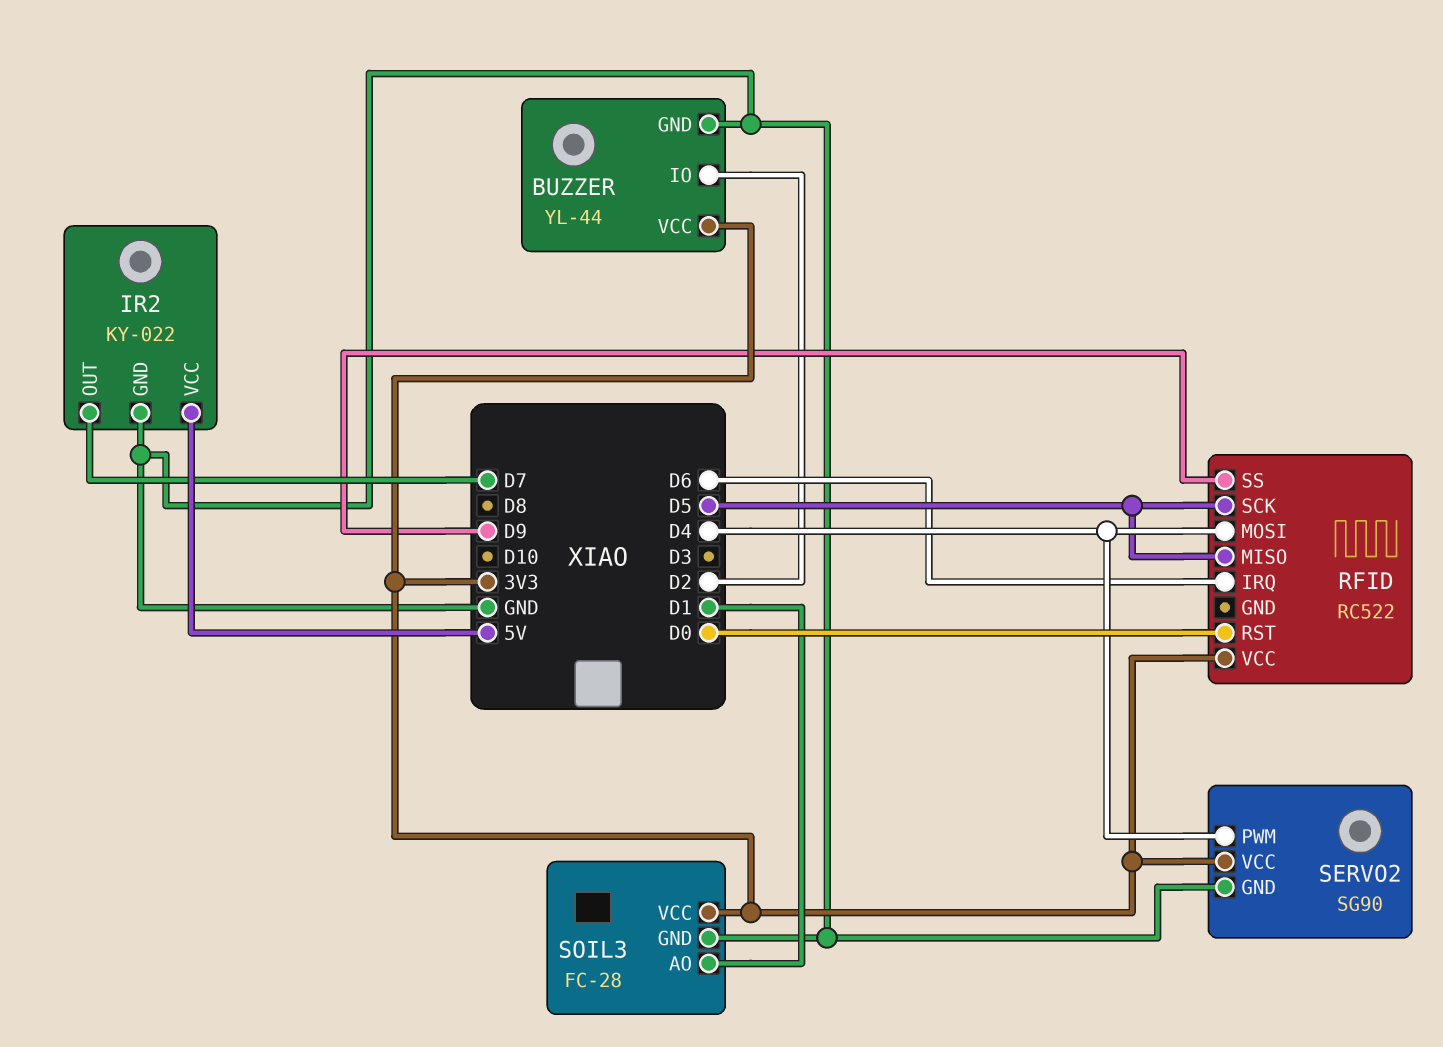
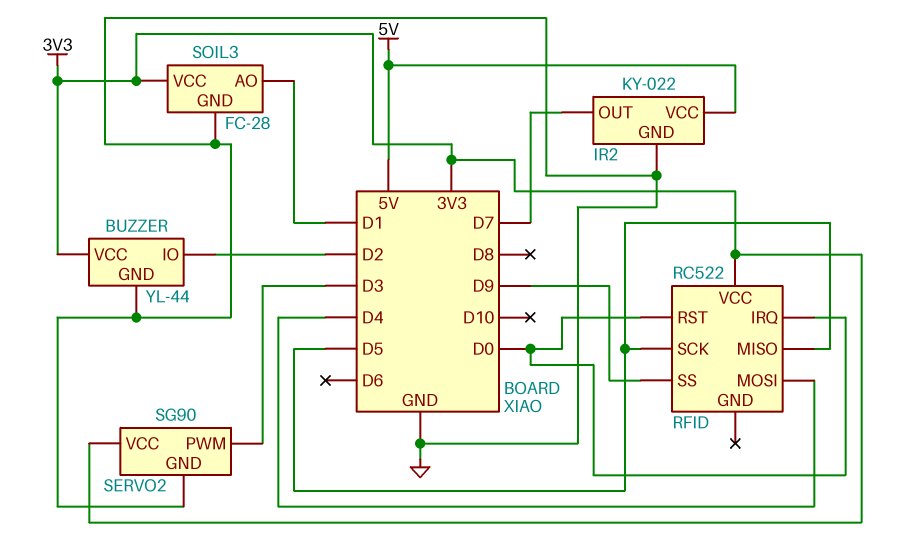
RFID pin IRQ: D6 -> D0
SERVO2 pin PWM: D4 -> D3

